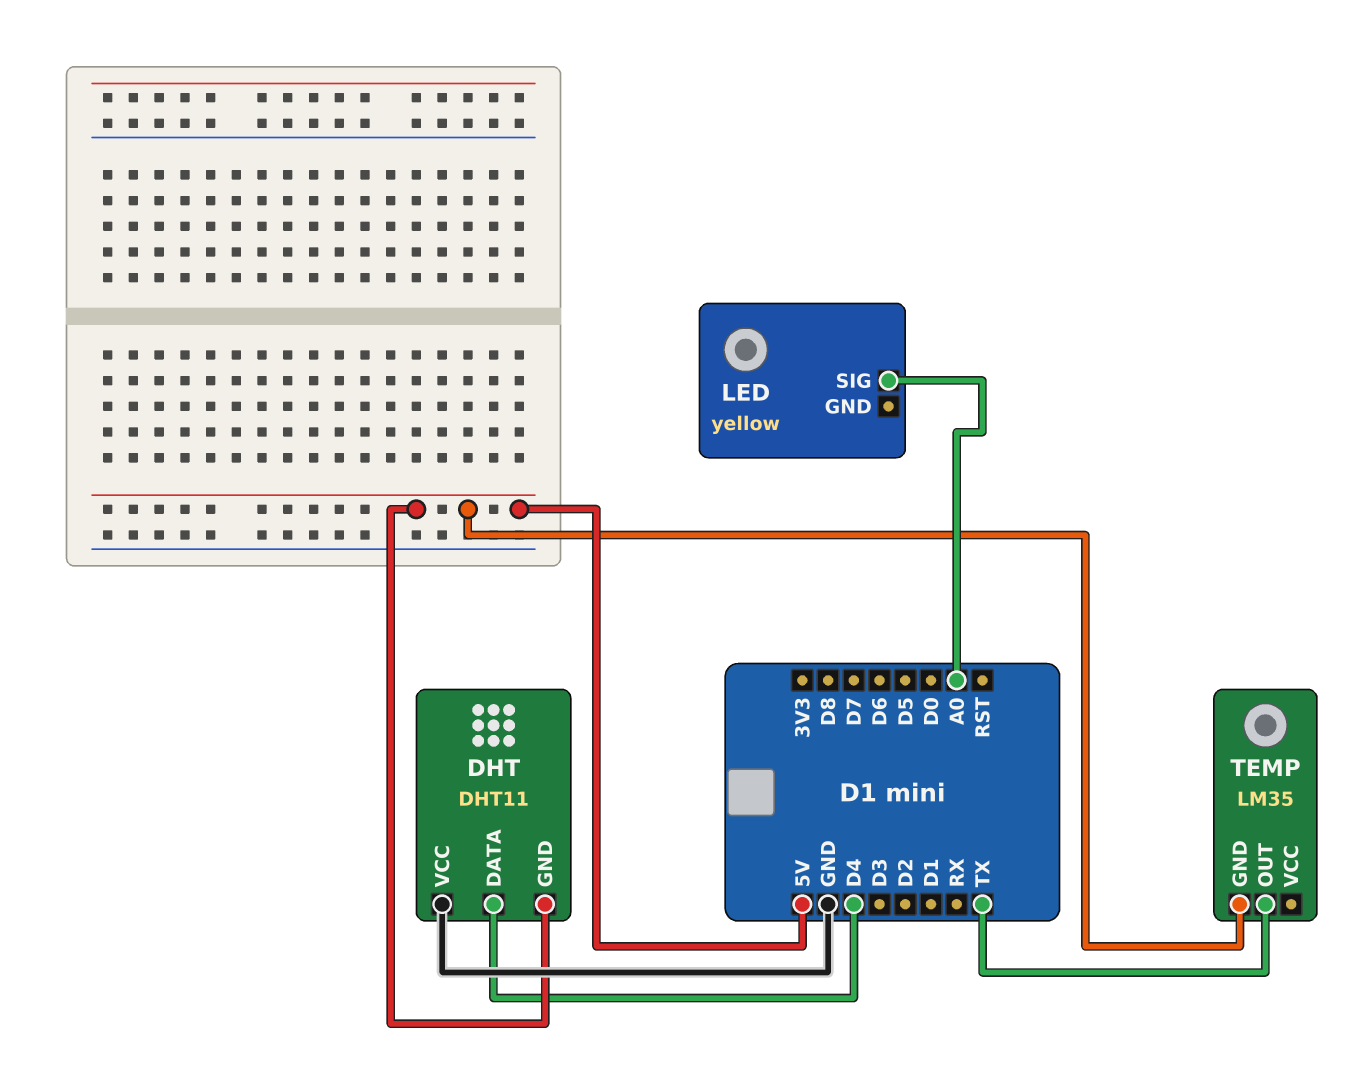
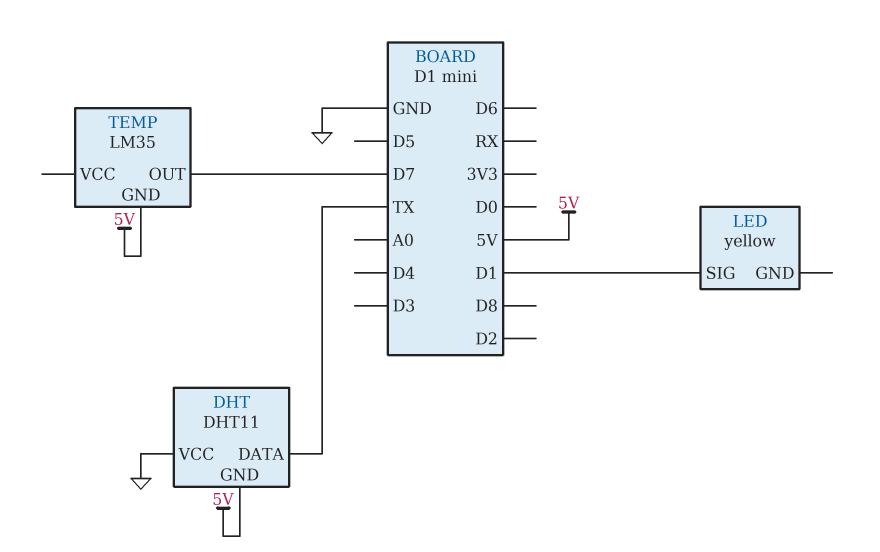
DHT pin DATA: D4 -> TX
LED pin SIG: A0 -> D1
TEMP pin OUT: TX -> D7

